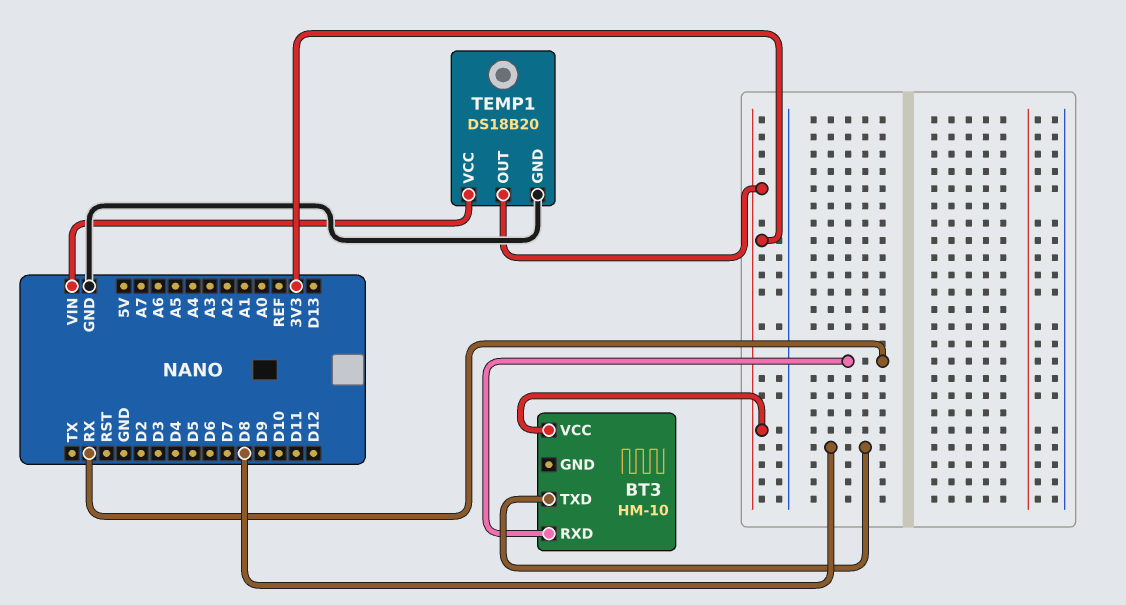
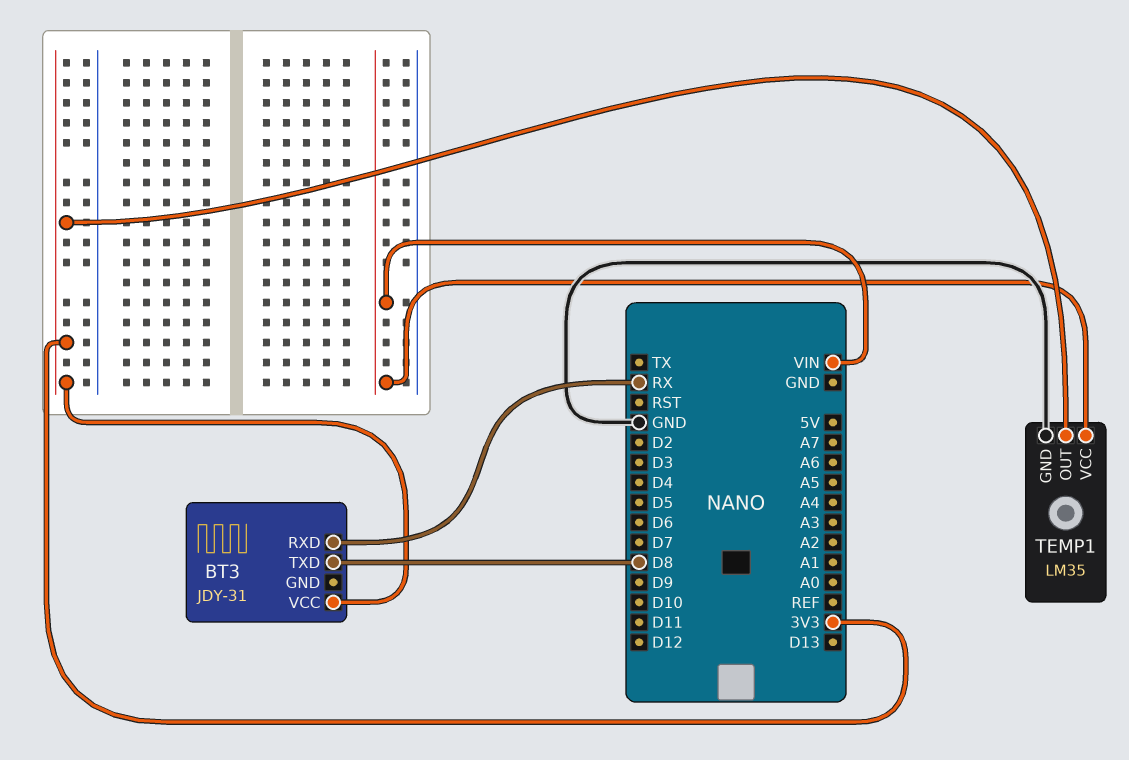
BT3: HM-10 -> JDY-31
TEMP1: DS18B20 -> LM35

